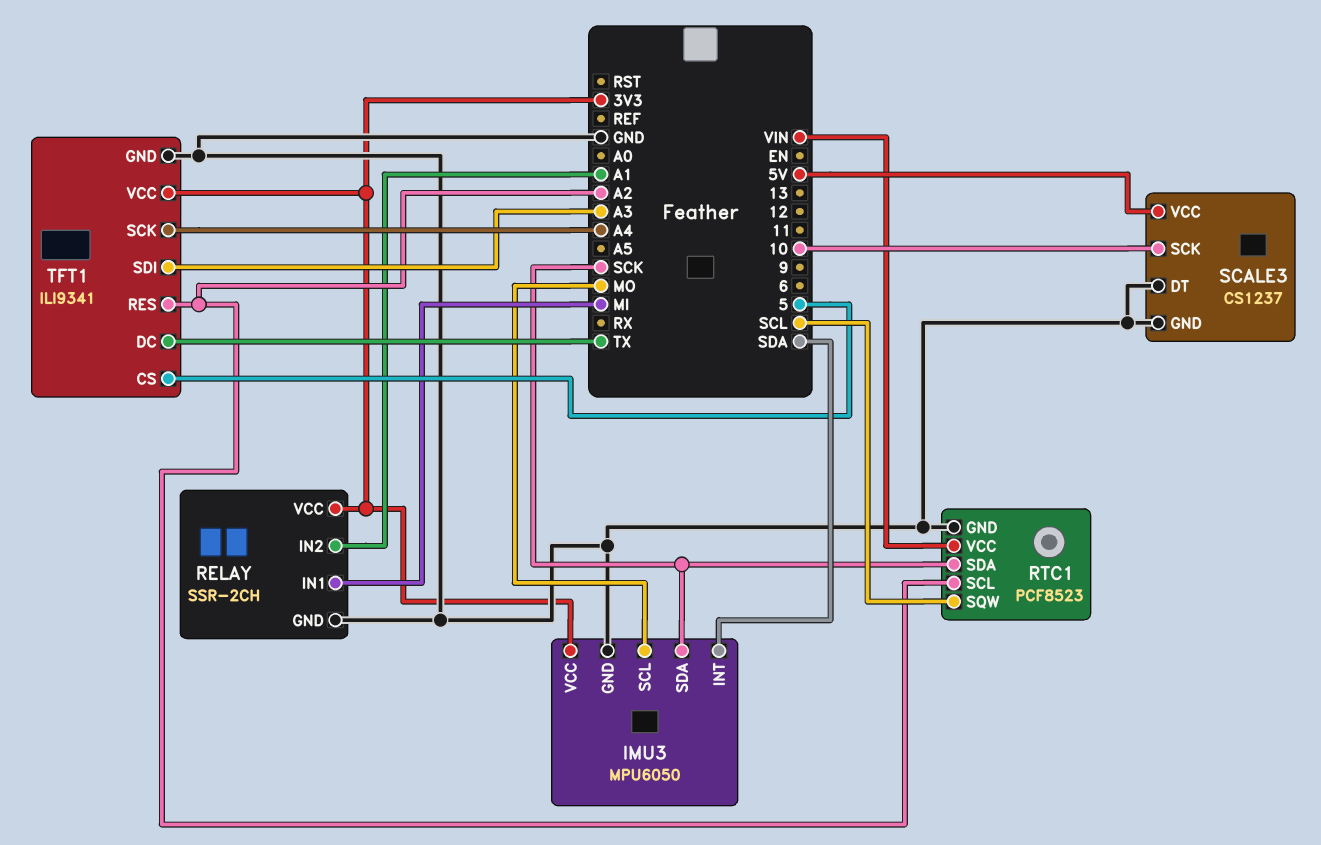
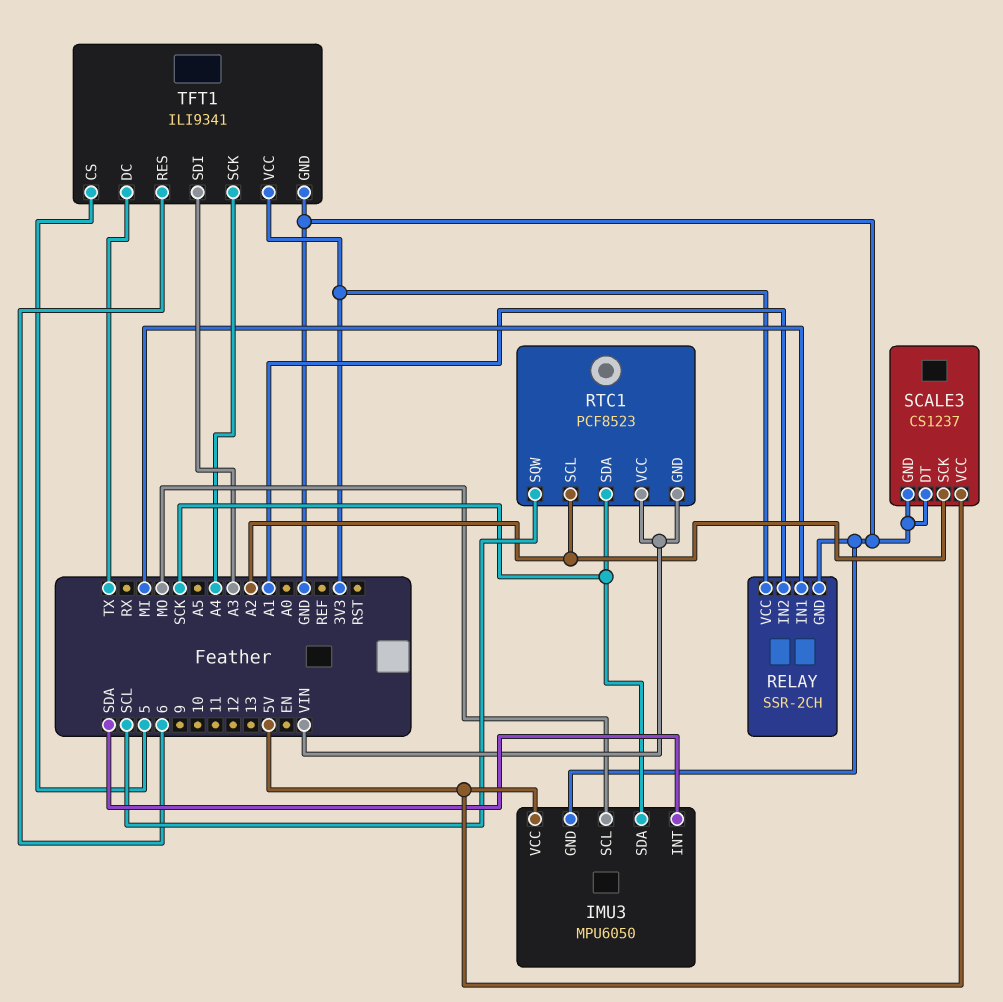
IMU3 pin VCC: 3V3 -> 5V
RTC1 pin GND: GND -> VIN
SCALE3 pin SCK: 10 -> A2
TFT1 pin RES: A2 -> 6

